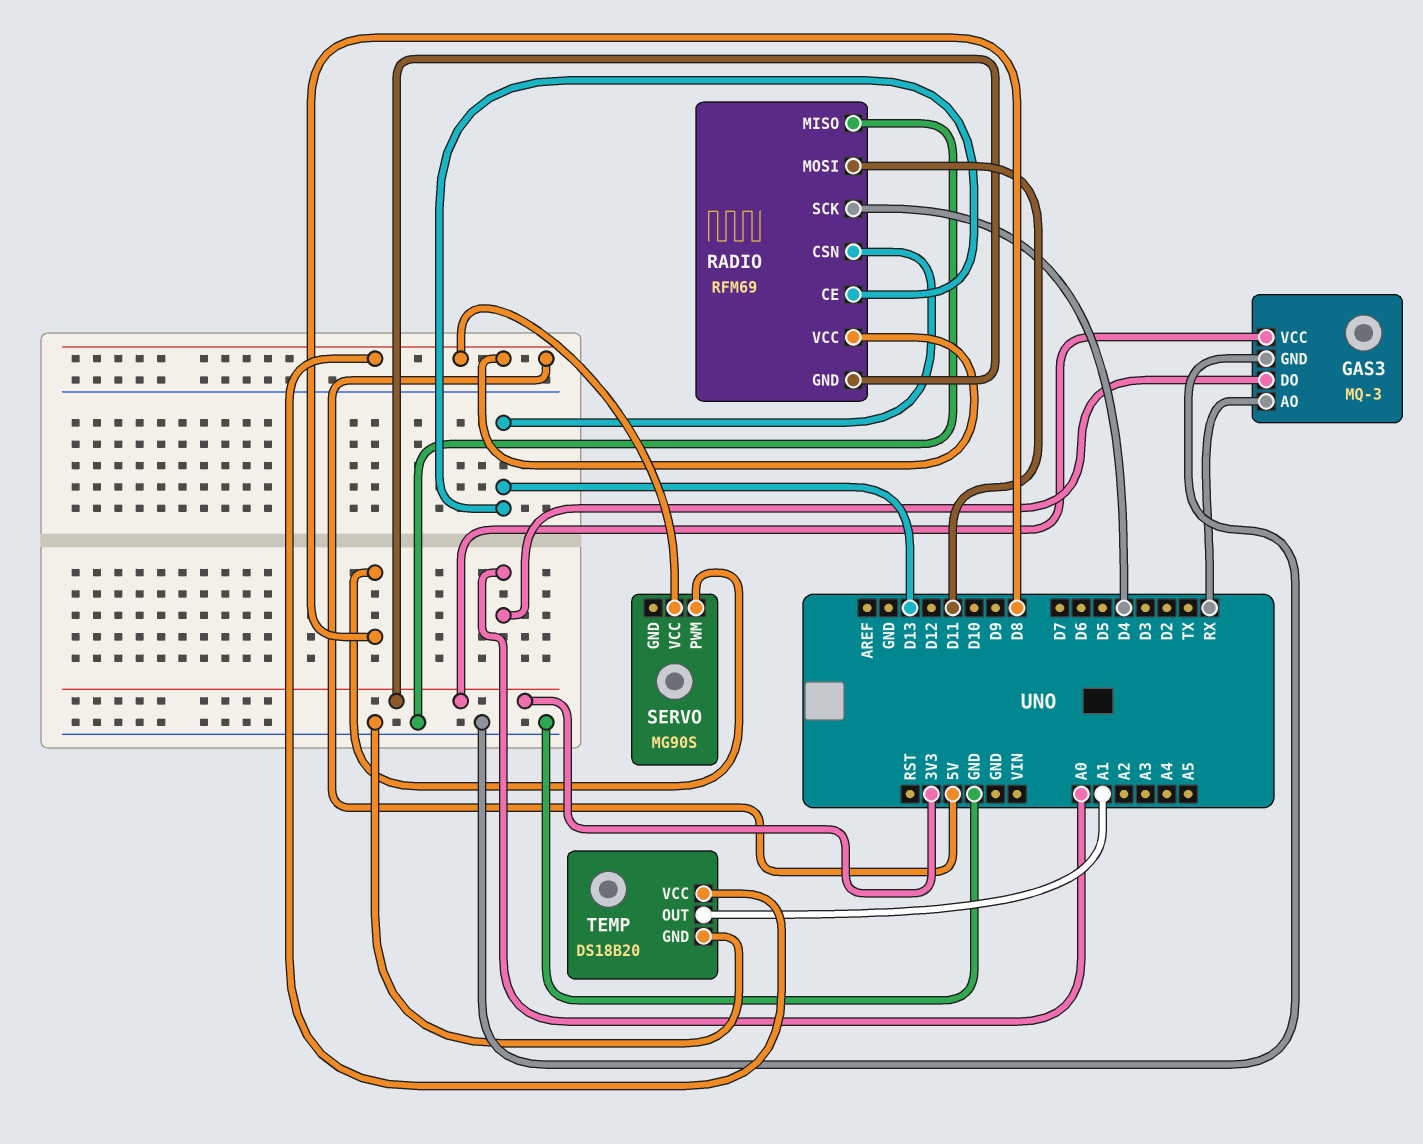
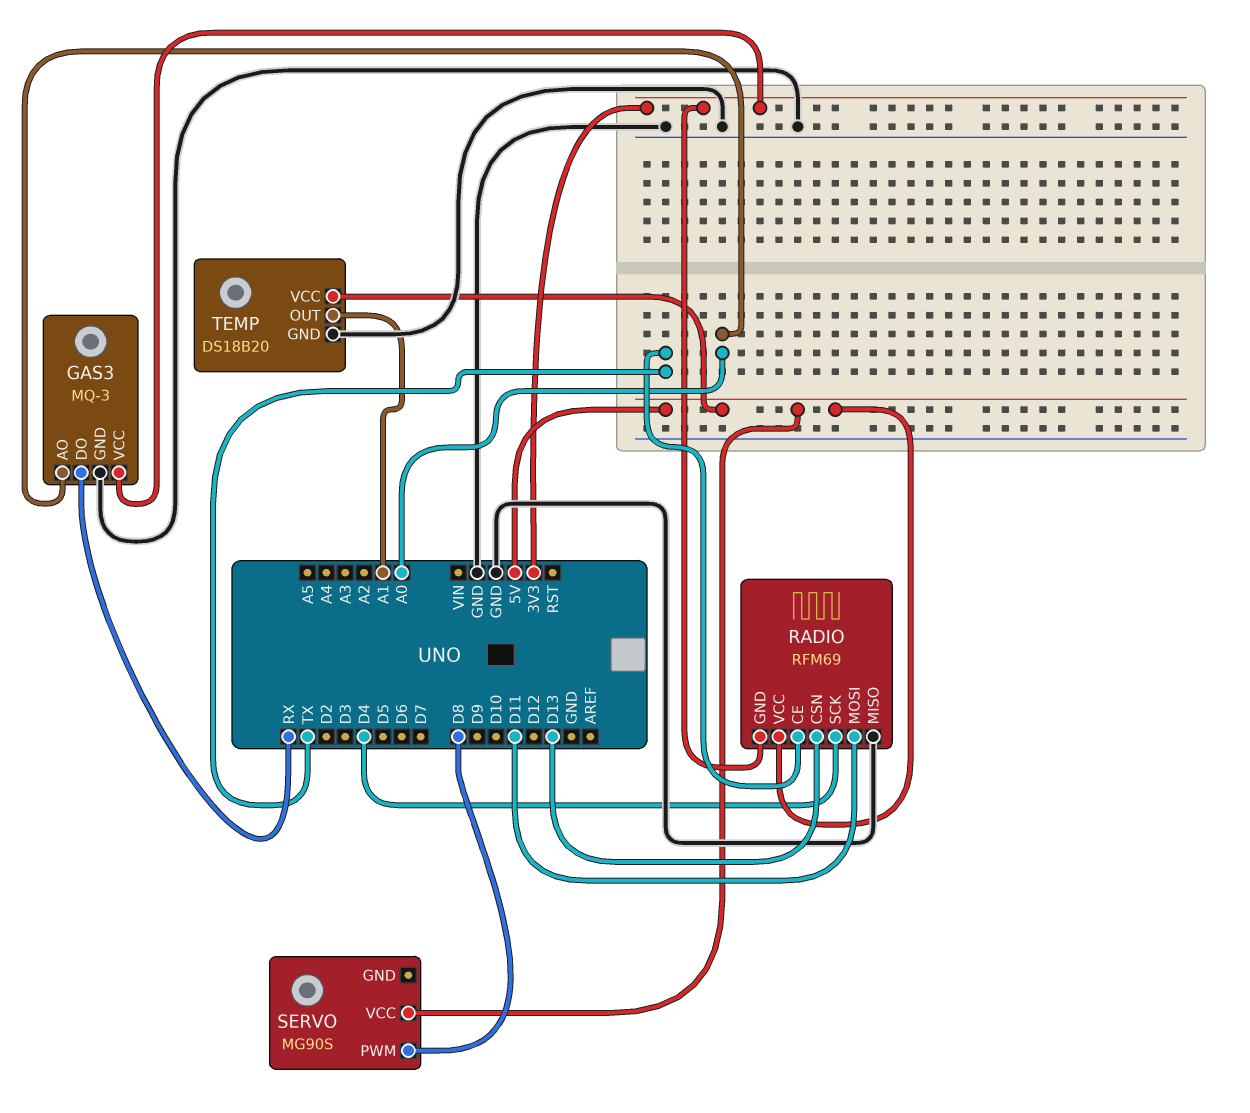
GAS3 pin AO: RX -> A0
GAS3 pin DO: A0 -> RX
RADIO pin CE: D13 -> TX

